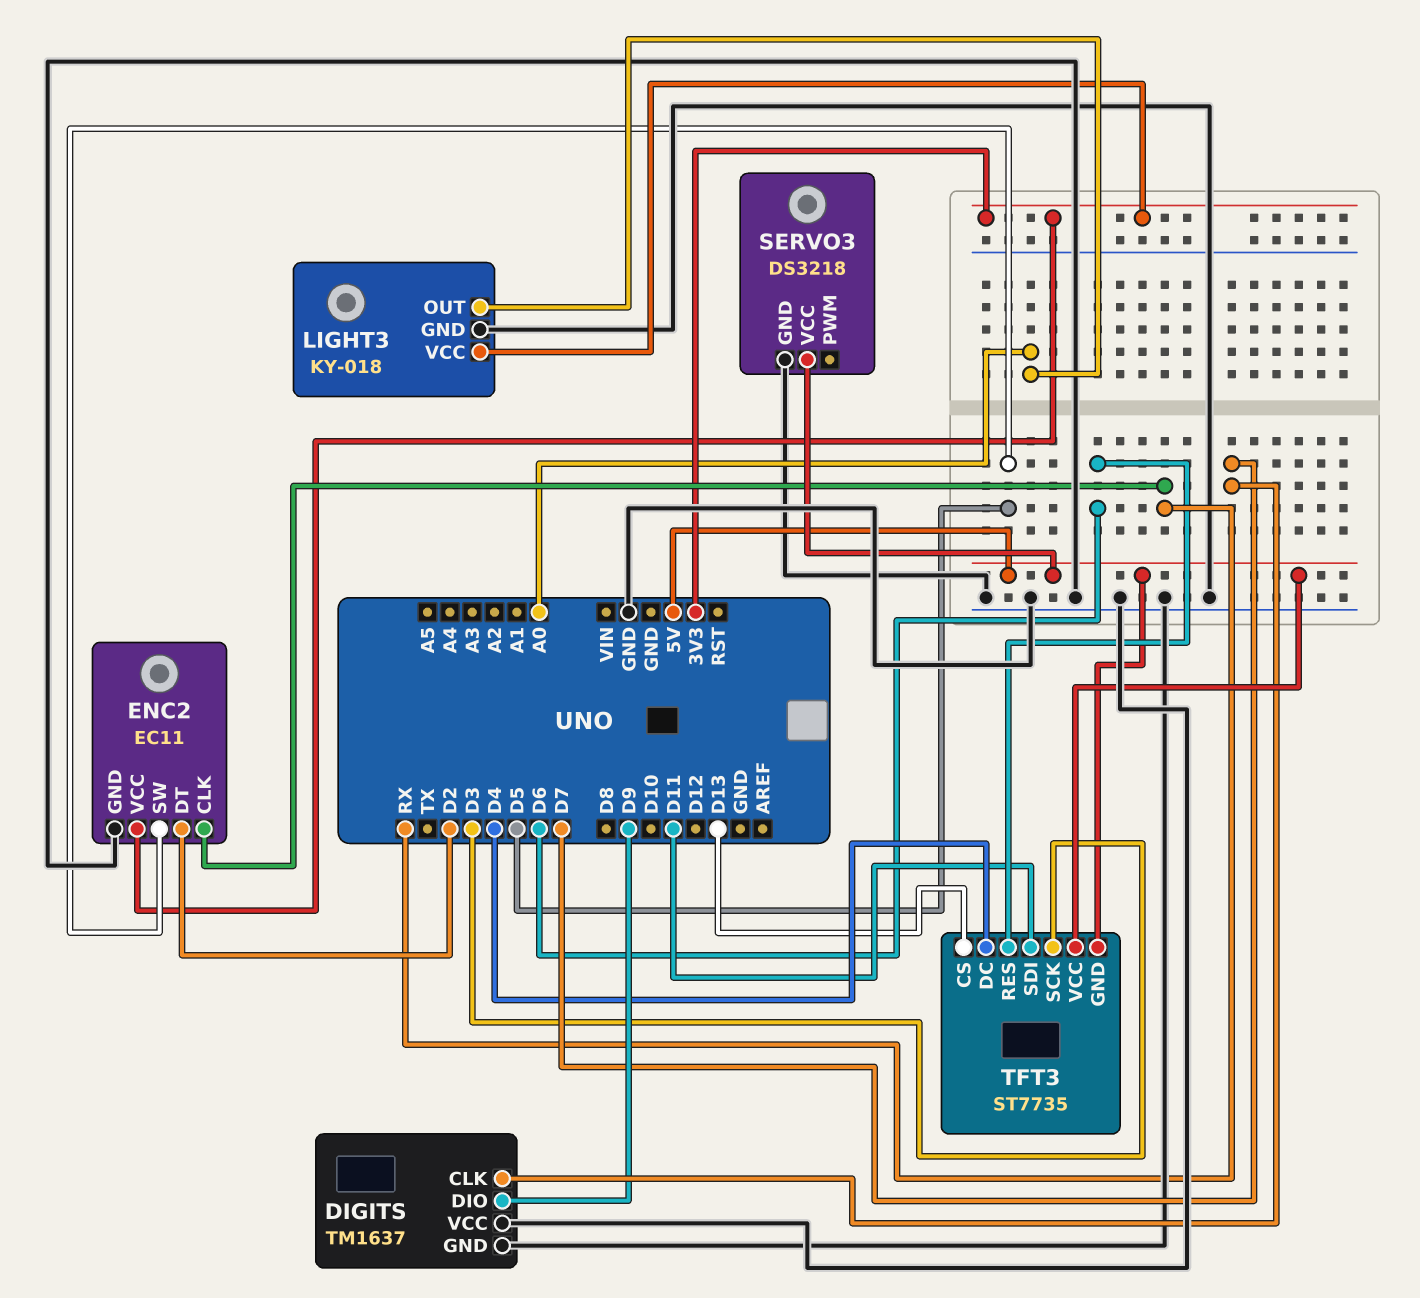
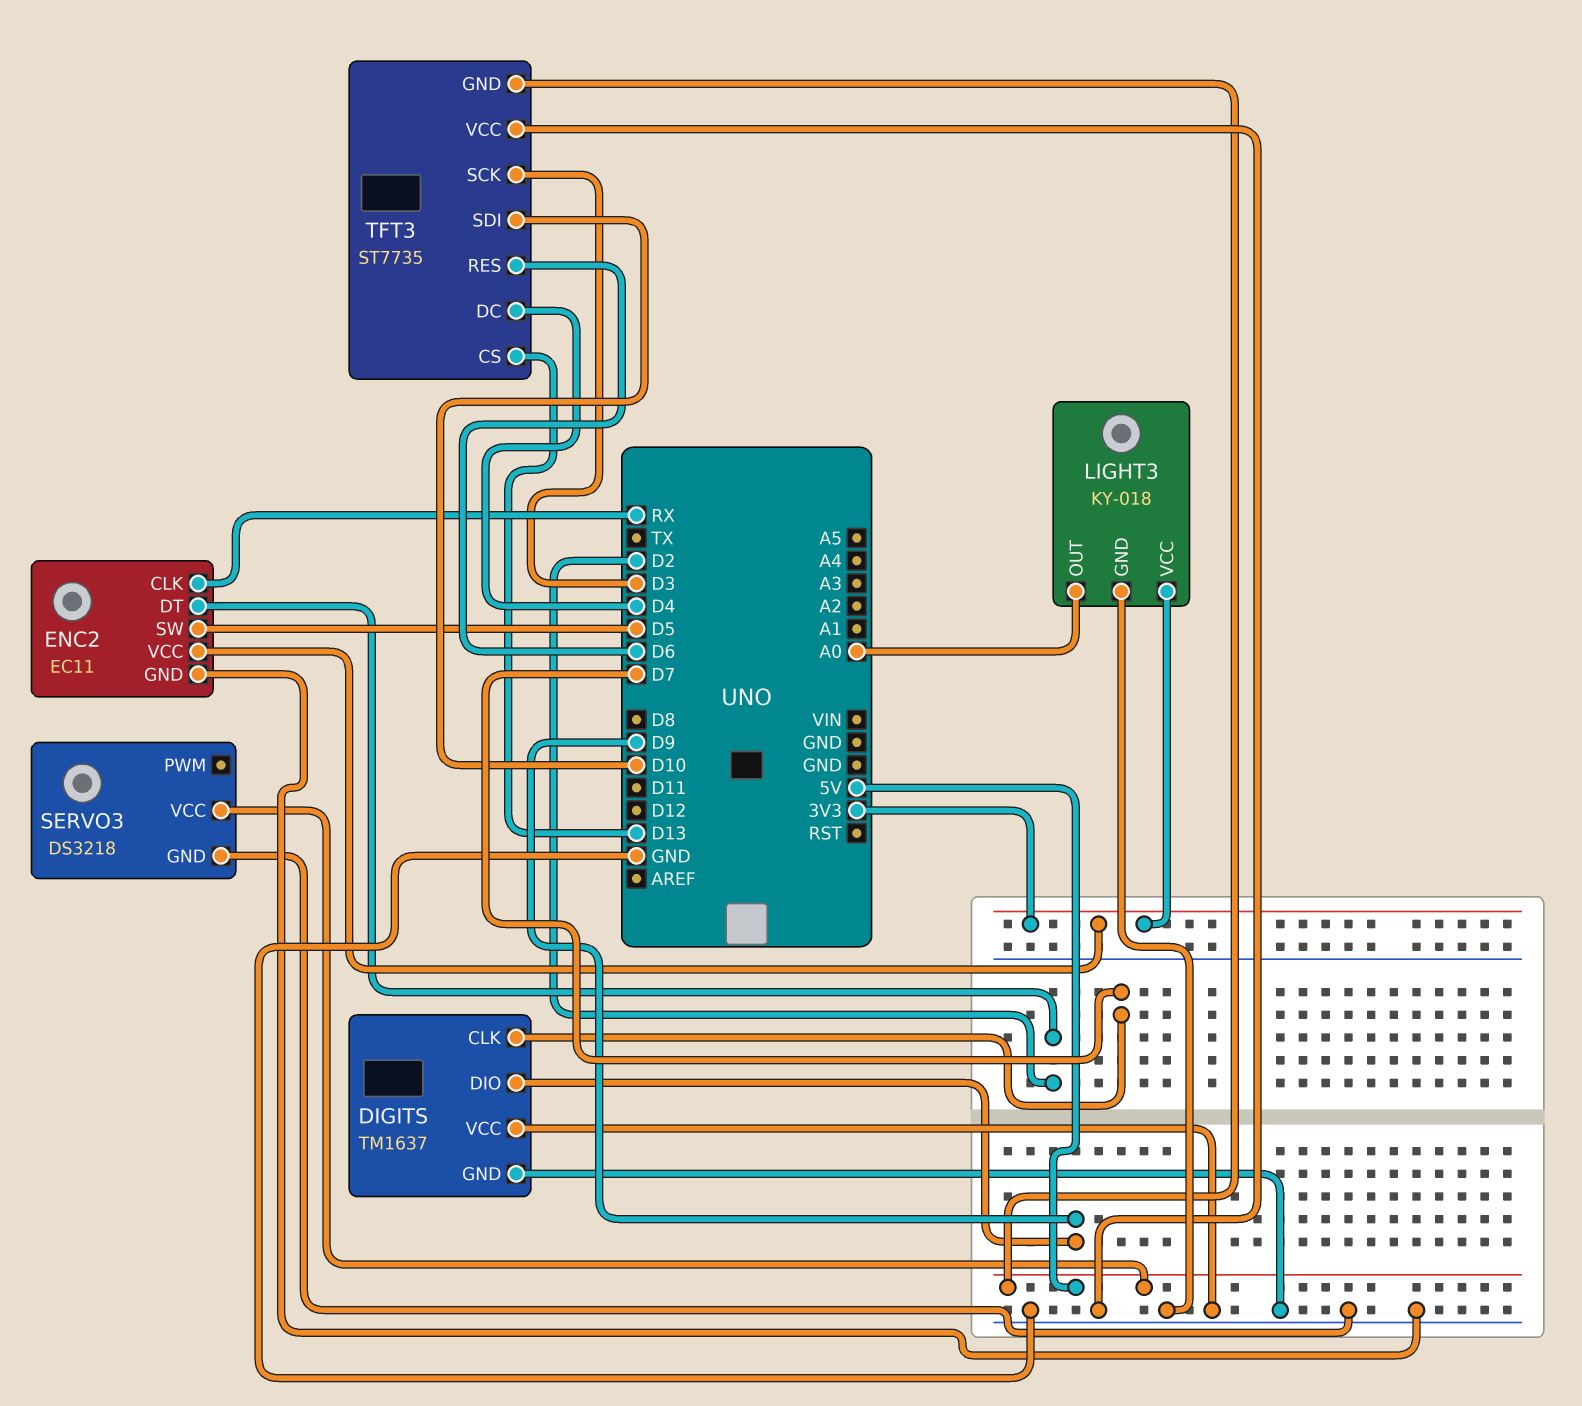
TFT3 pin SDI: D11 -> D10
TFT3 pin VCC: 5V -> GND

